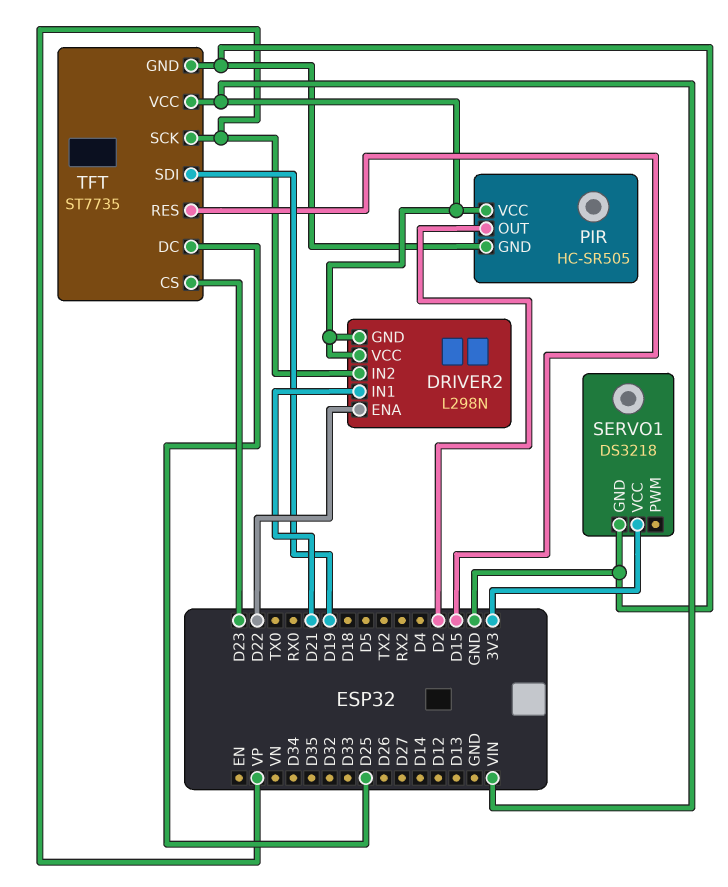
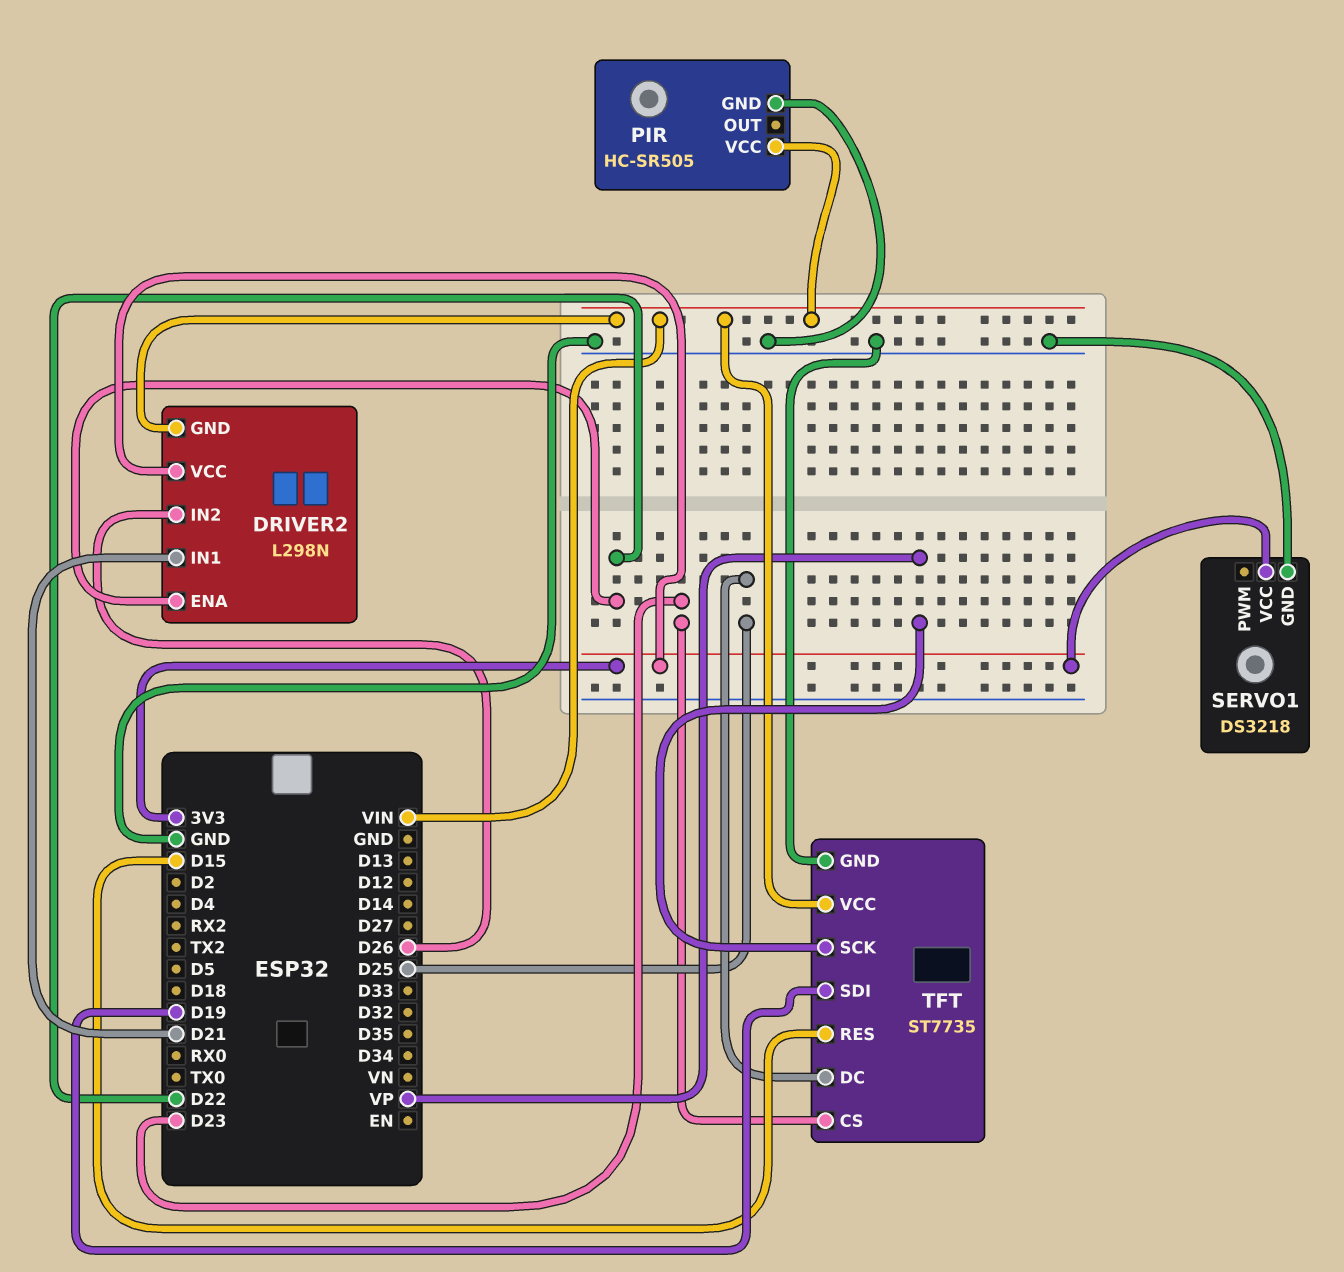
DRIVER2 pin IN2: VP -> D26
DRIVER2 pin VCC: VIN -> 3V3
PIR pin OUT: D2 -> none

